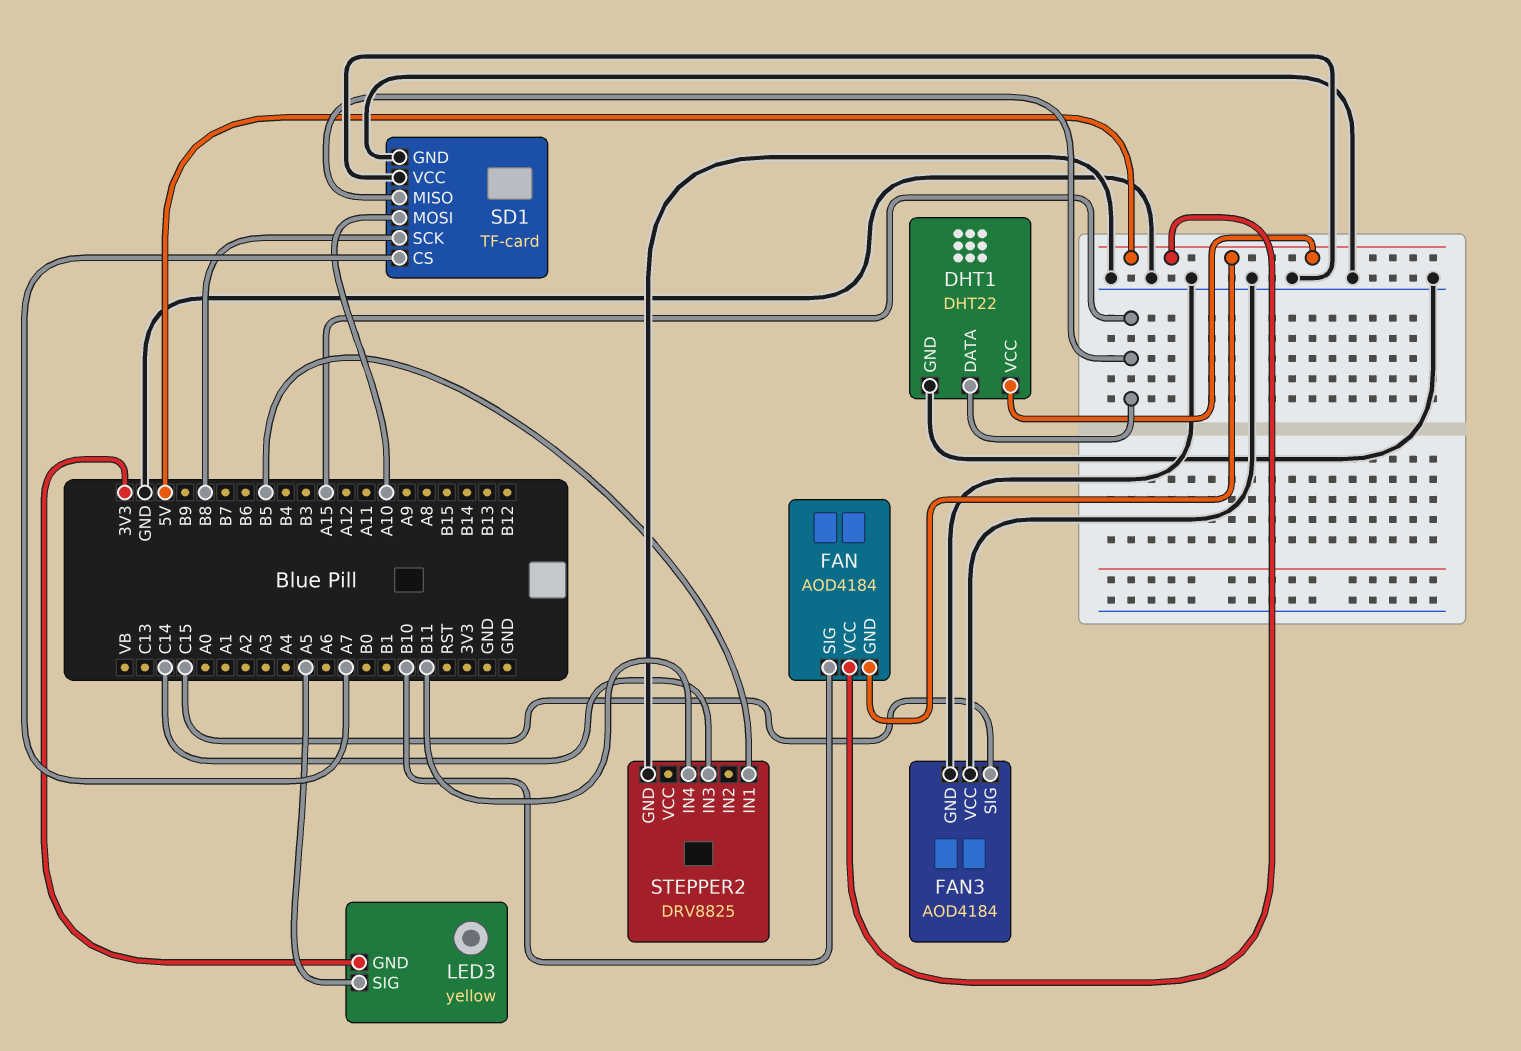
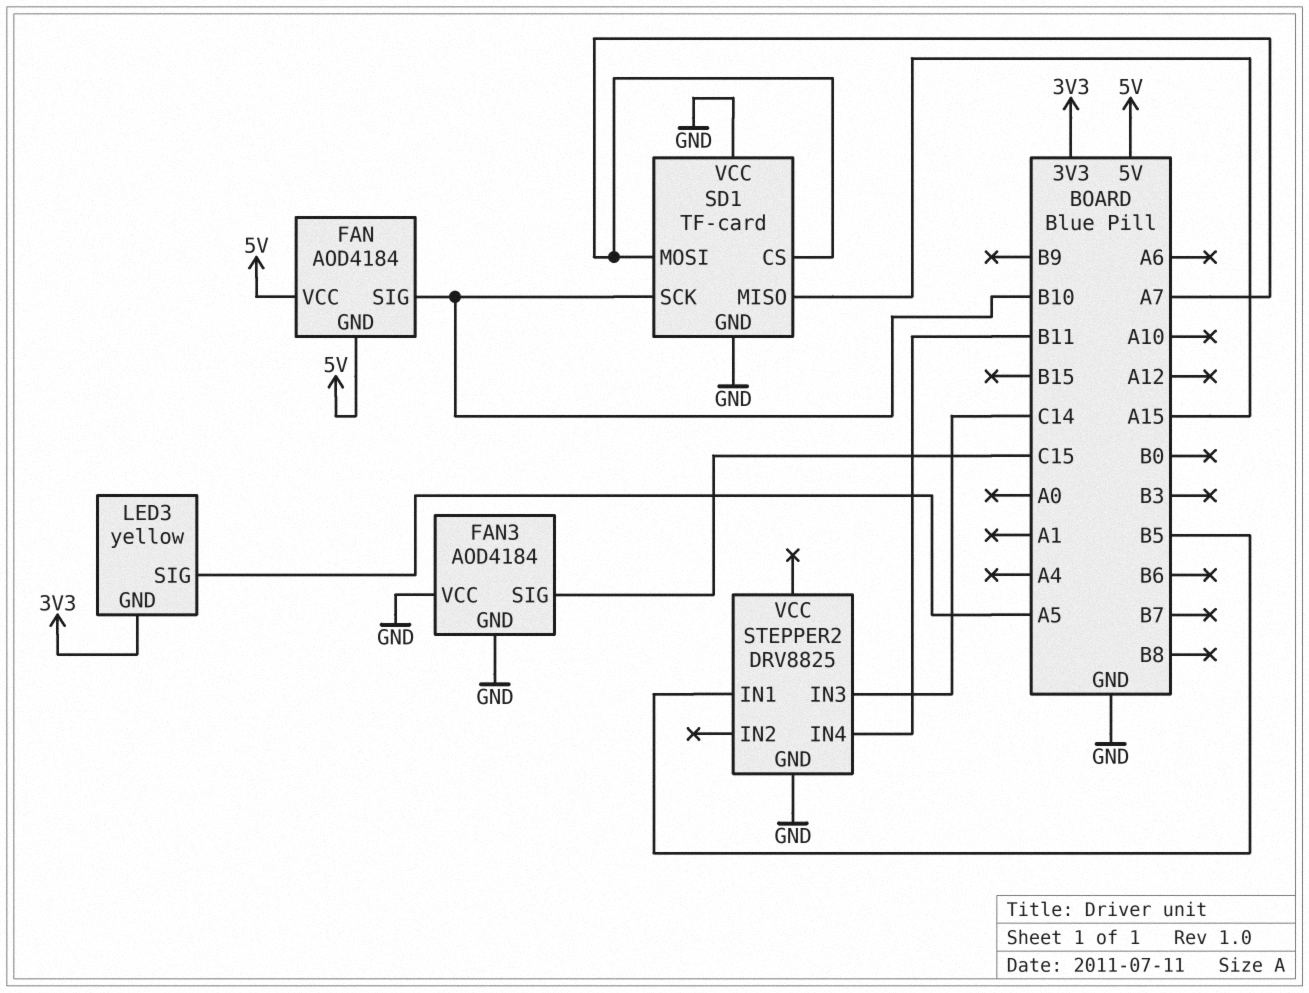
DHT1: DHT22 -> none
DHT1 pin DATA: A15 -> none
DHT1 pin GND: GND -> none
DHT1 pin VCC: 5V -> none
SD1 pin MOSI: A10 -> A7
SD1 pin SCK: B8 -> B10

